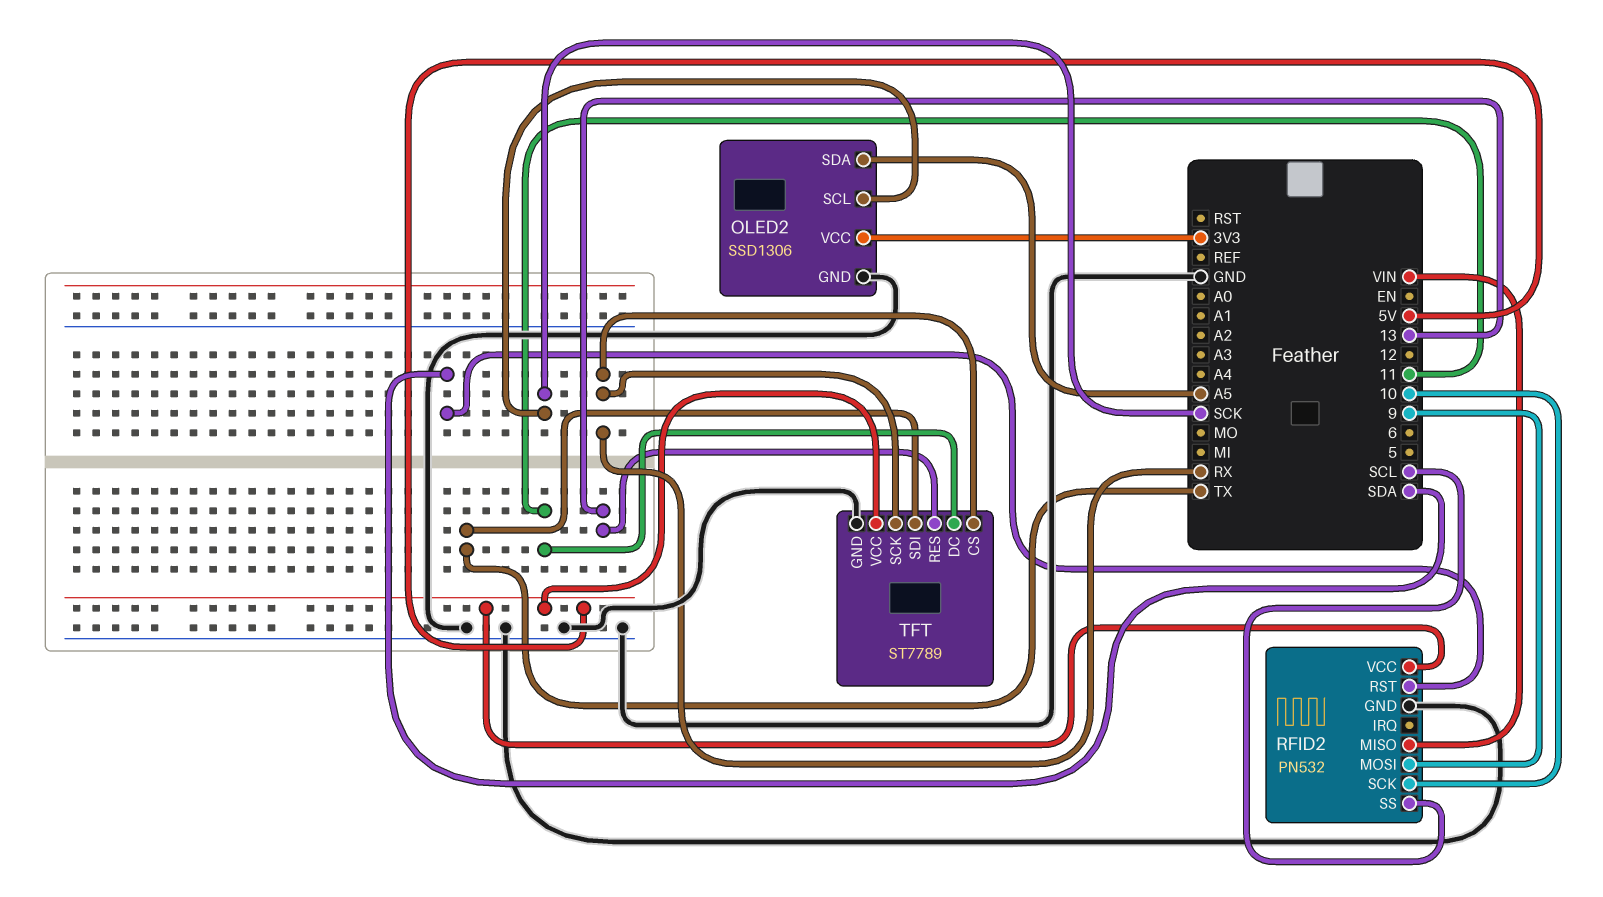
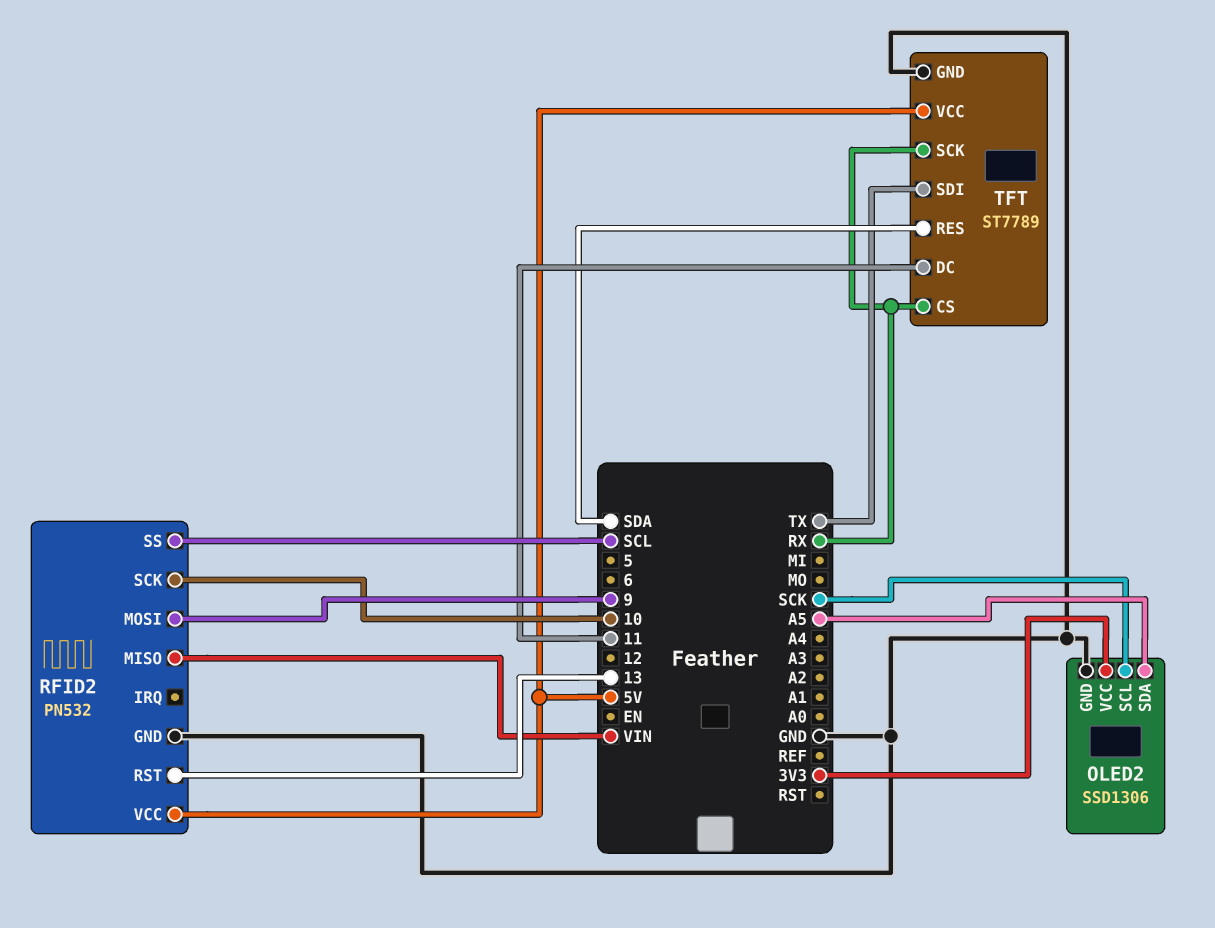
RFID2 pin RST: SDA -> 13
TFT pin RES: 13 -> SDA

